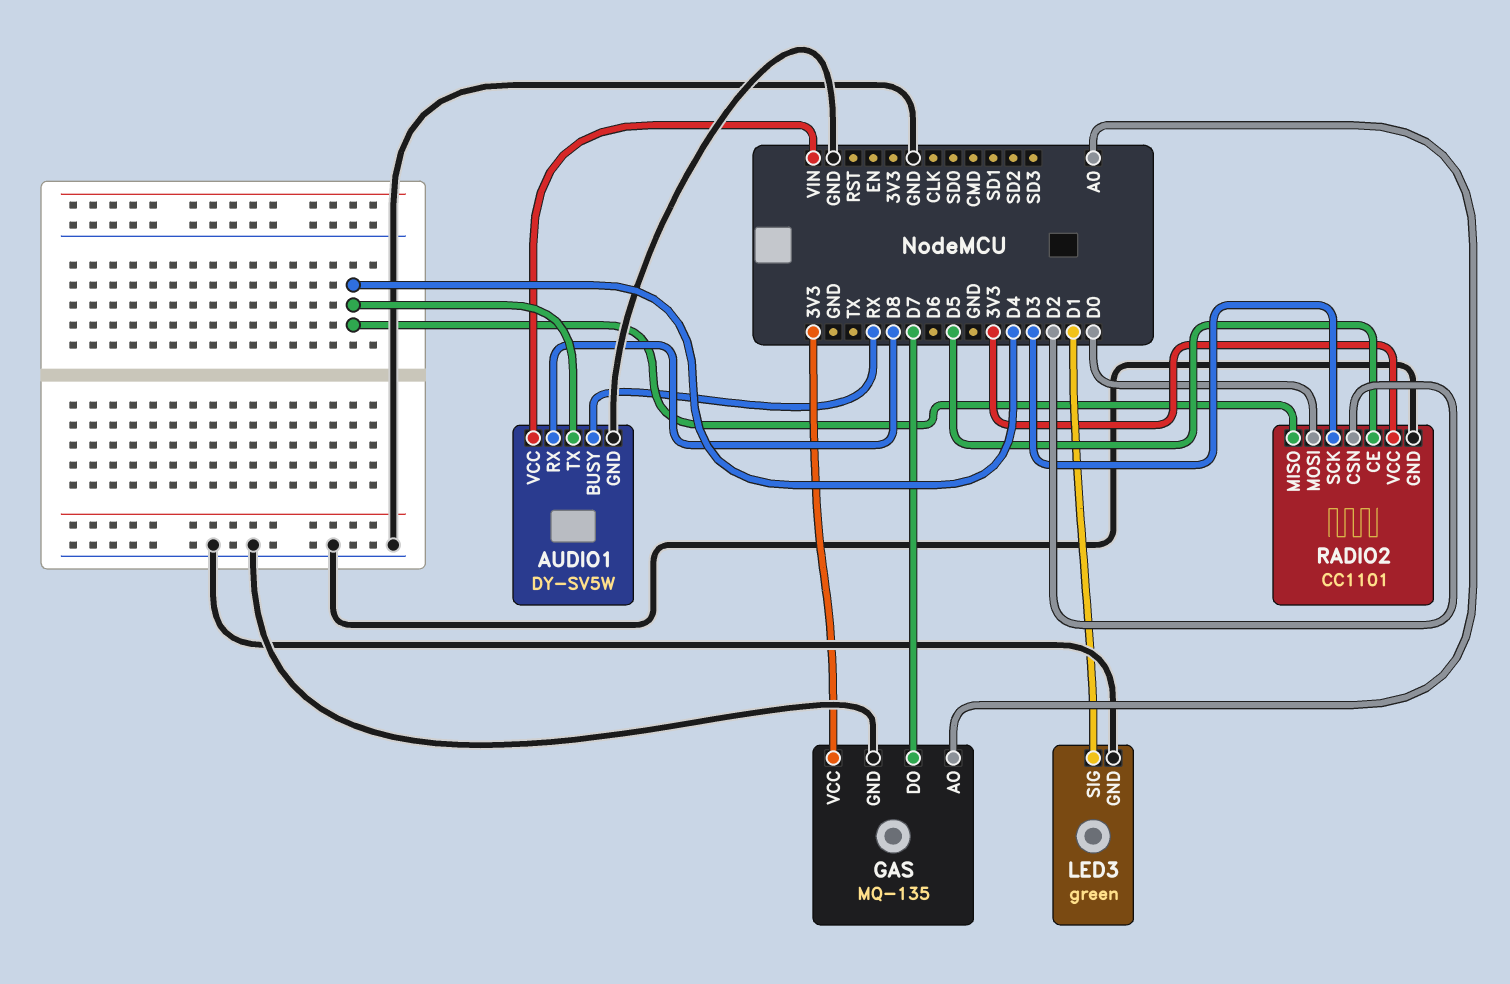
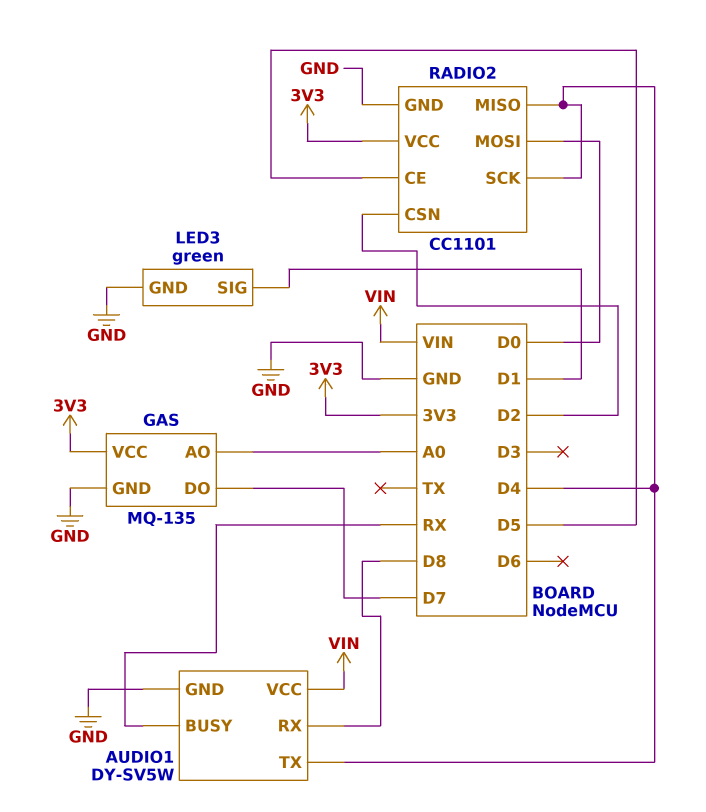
RADIO2 pin SCK: D3 -> D4

